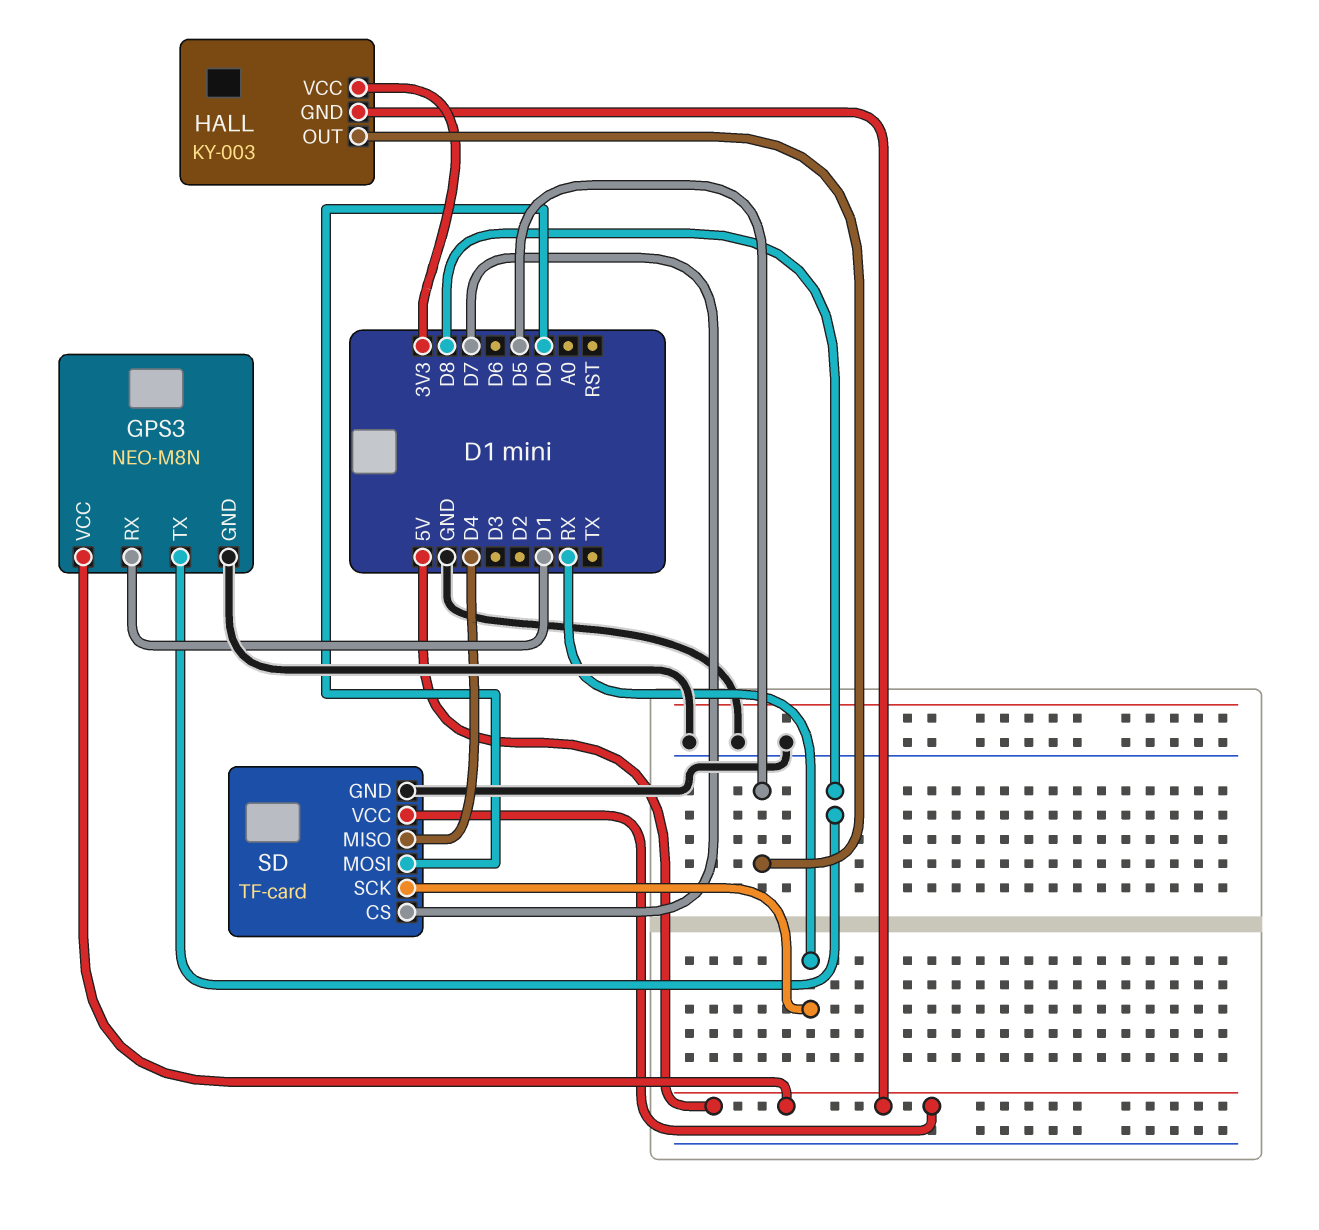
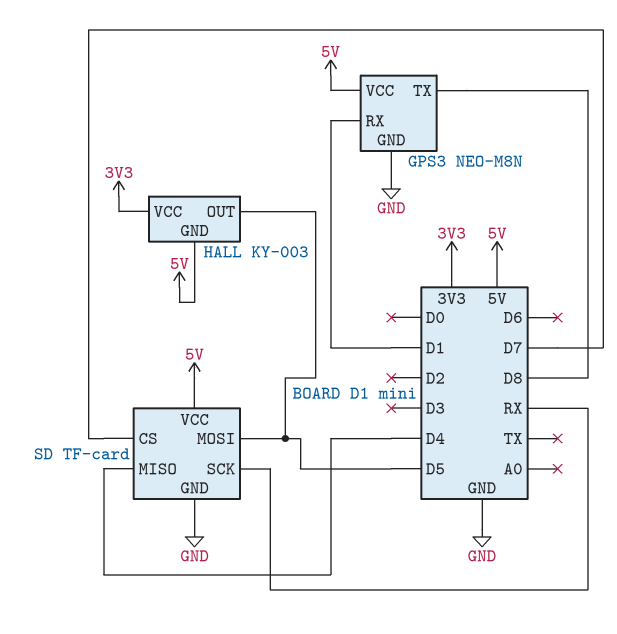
SD pin MOSI: D0 -> D5

